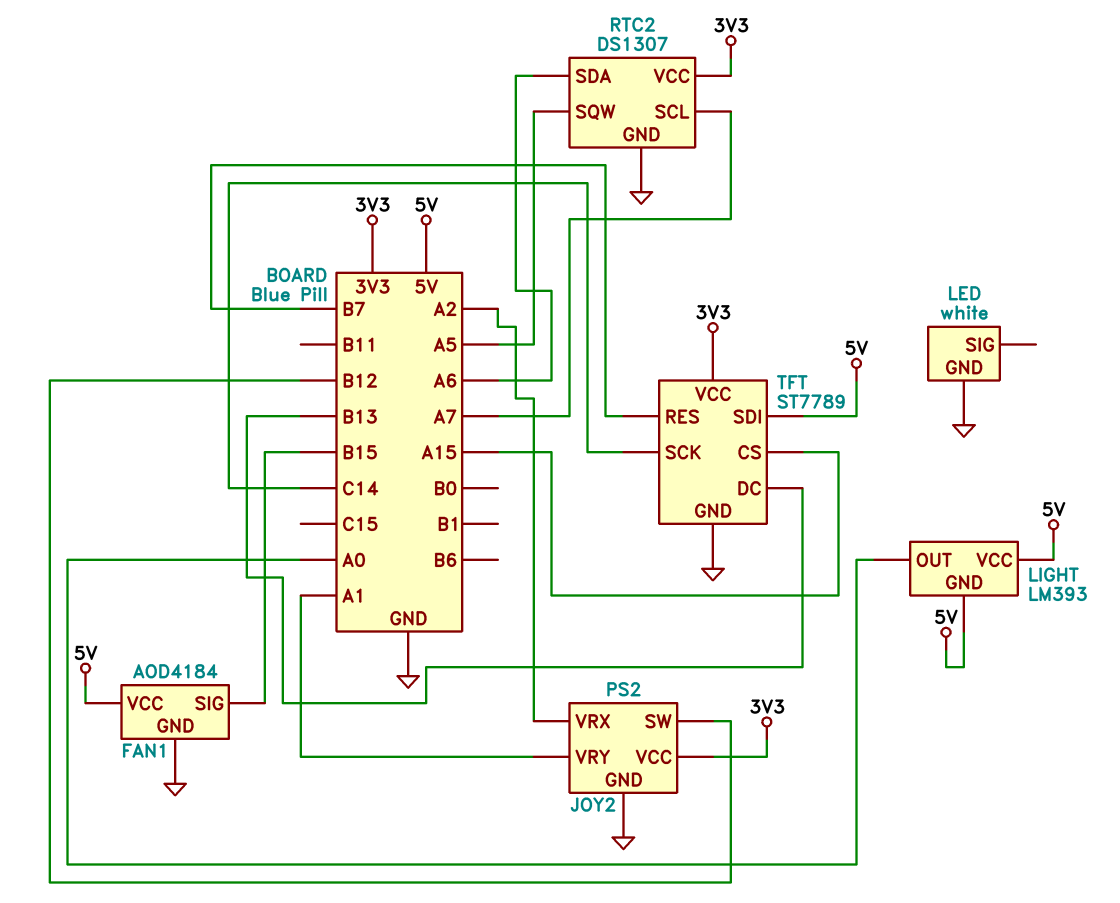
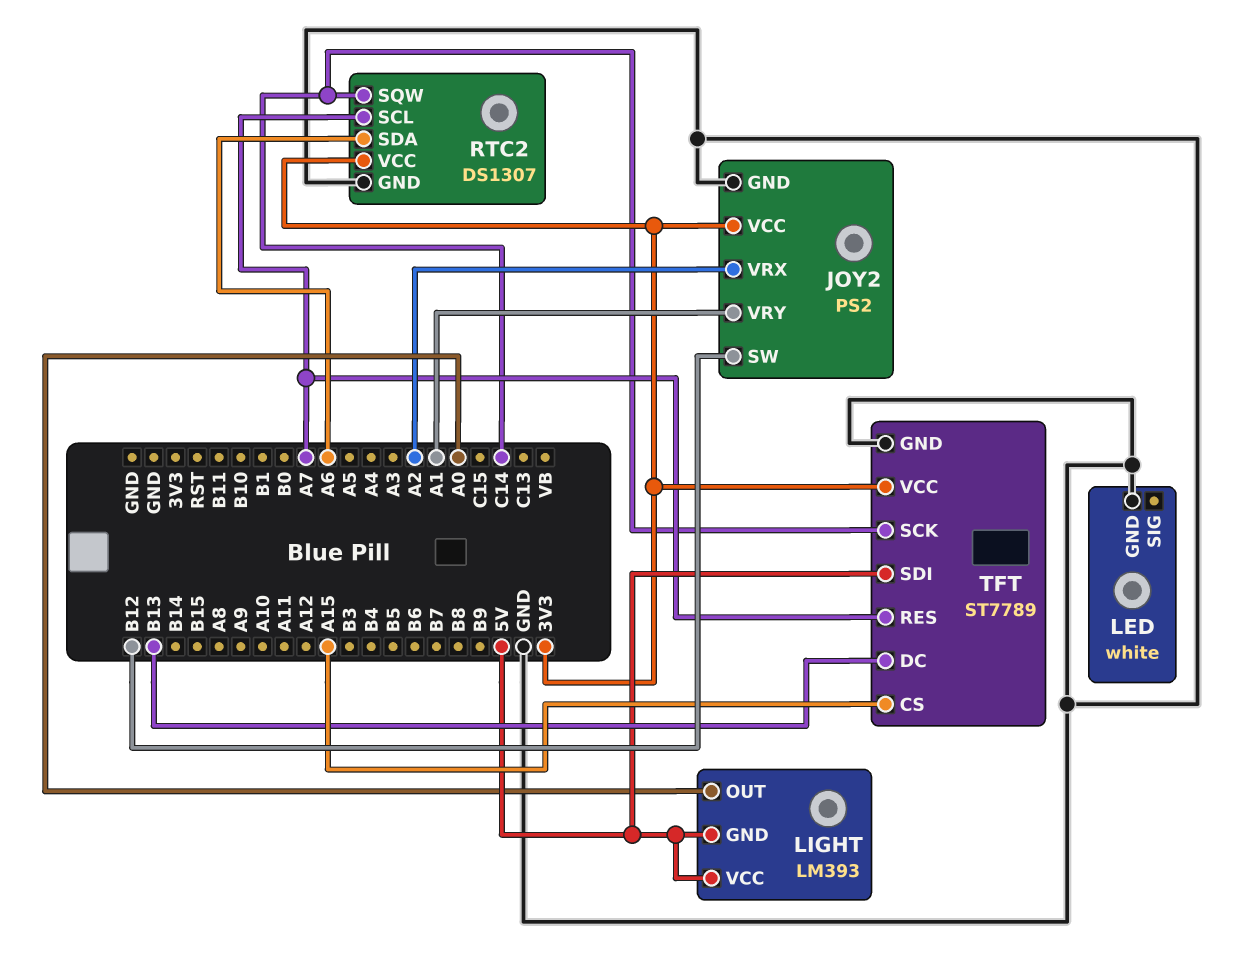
FAN1: AOD4184 -> none
FAN1 pin GND: GND -> none
FAN1 pin SIG: B15 -> none
FAN1 pin VCC: 5V -> none
RTC2 pin SQW: A5 -> C14
TFT pin RES: B7 -> A7

